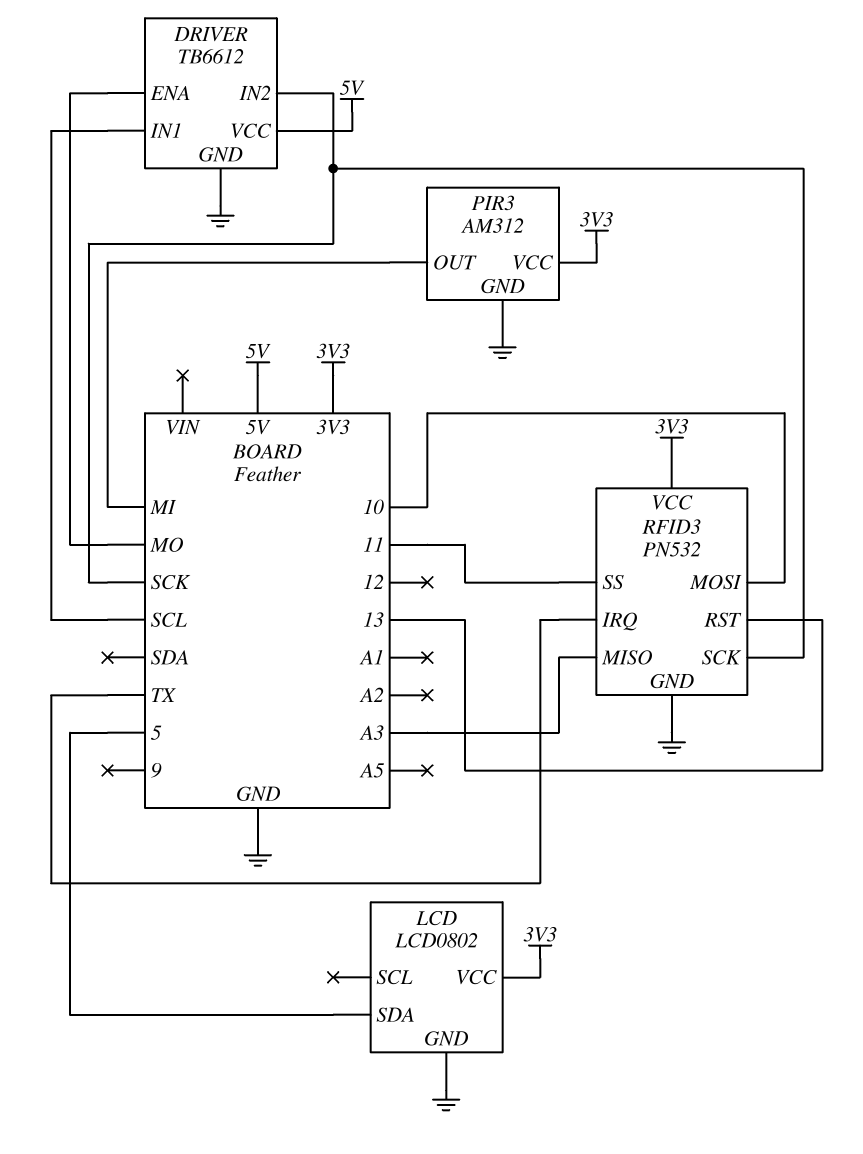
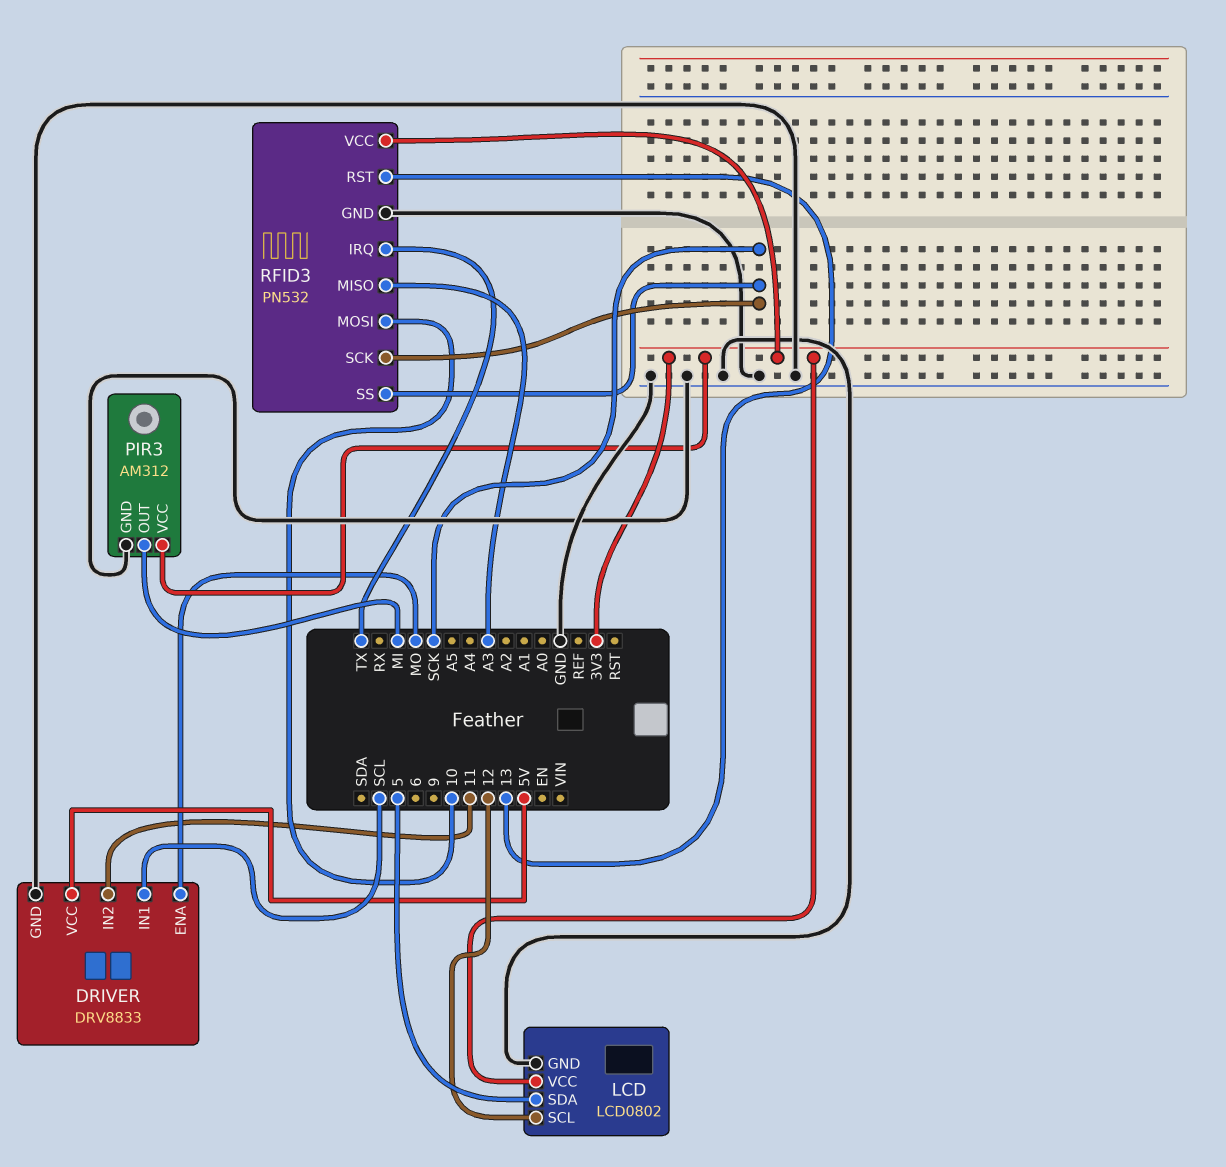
DRIVER: TB6612 -> DRV8833
DRIVER pin IN2: SCK -> 11
LCD pin SCL: none -> 12
RFID3 pin SS: 11 -> SCK

